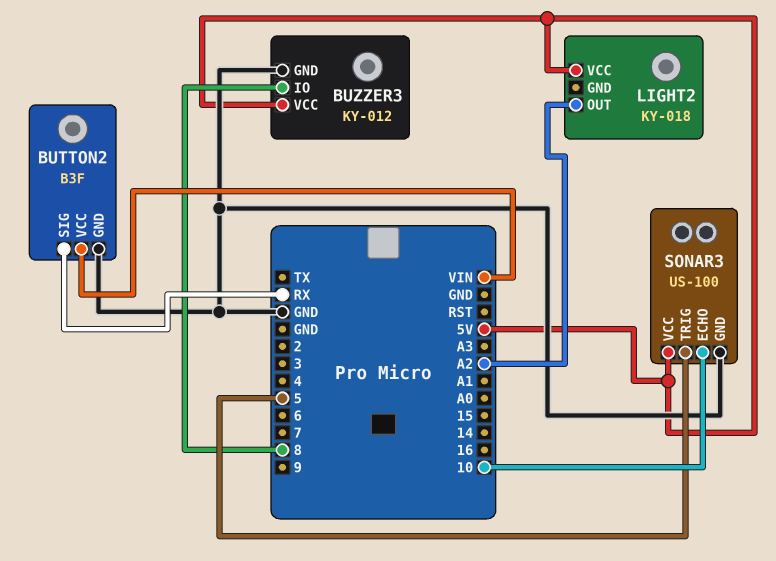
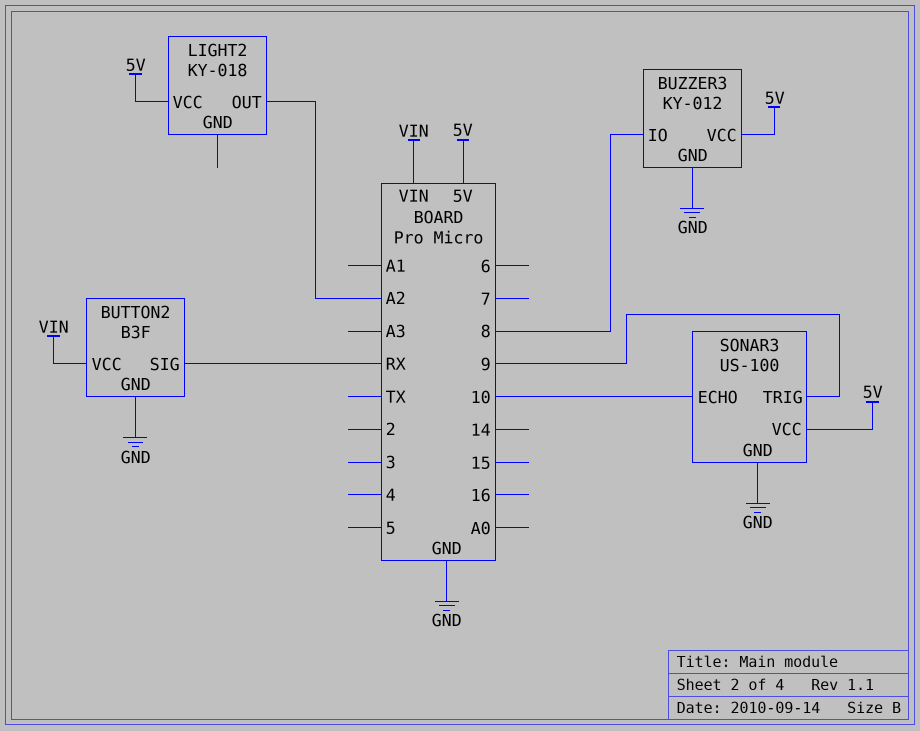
SONAR3 pin TRIG: 5 -> 9

